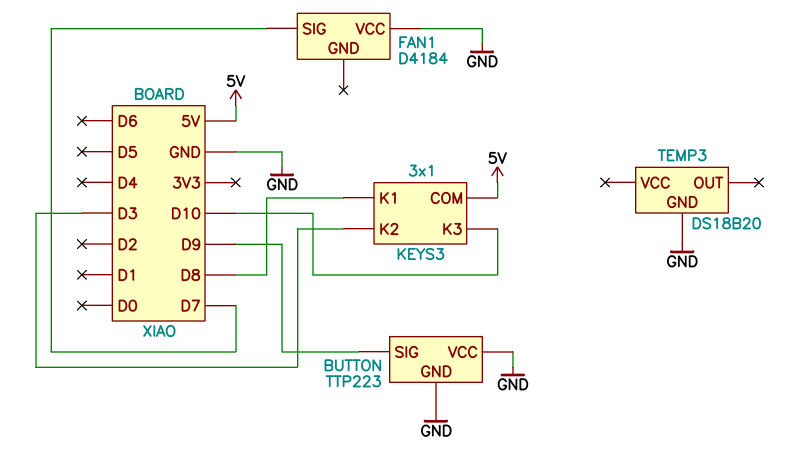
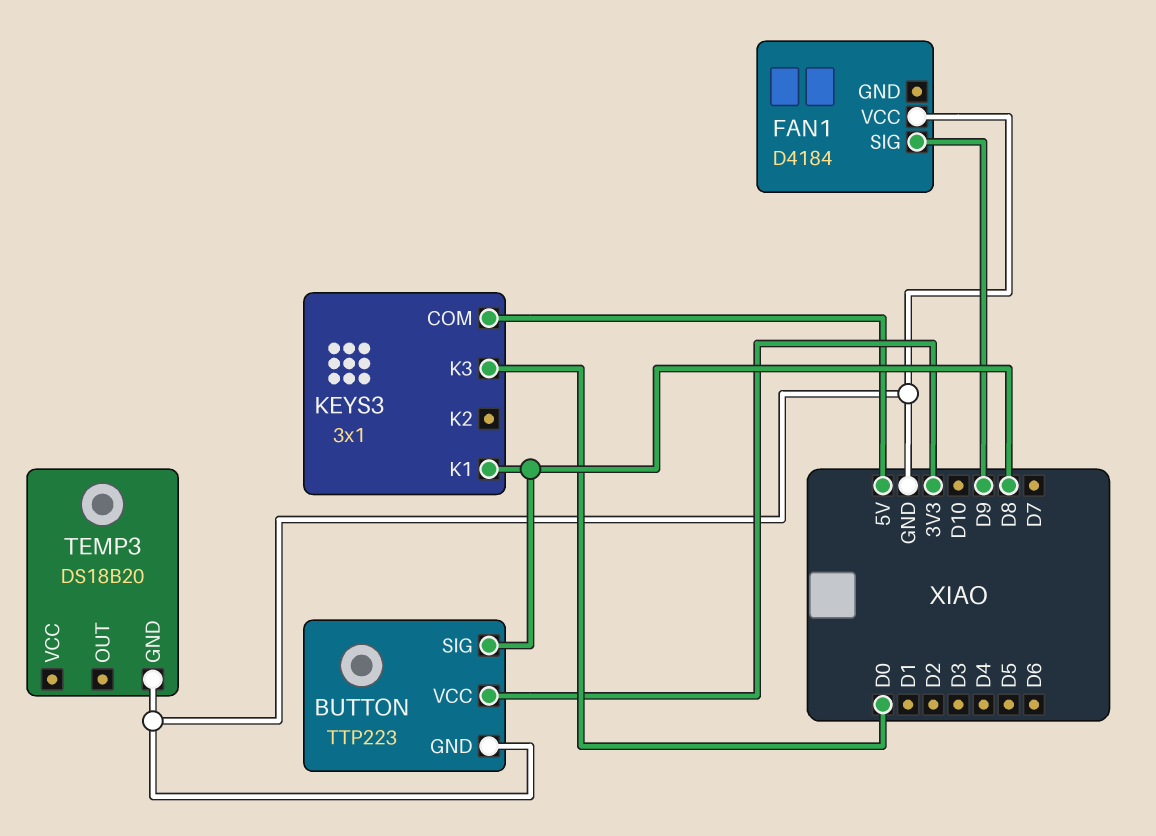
BUTTON pin SIG: D9 -> D8
BUTTON pin VCC: GND -> 3V3
FAN1 pin SIG: D7 -> D9
KEYS3 pin K2: D3 -> none
KEYS3 pin K3: D10 -> D0

